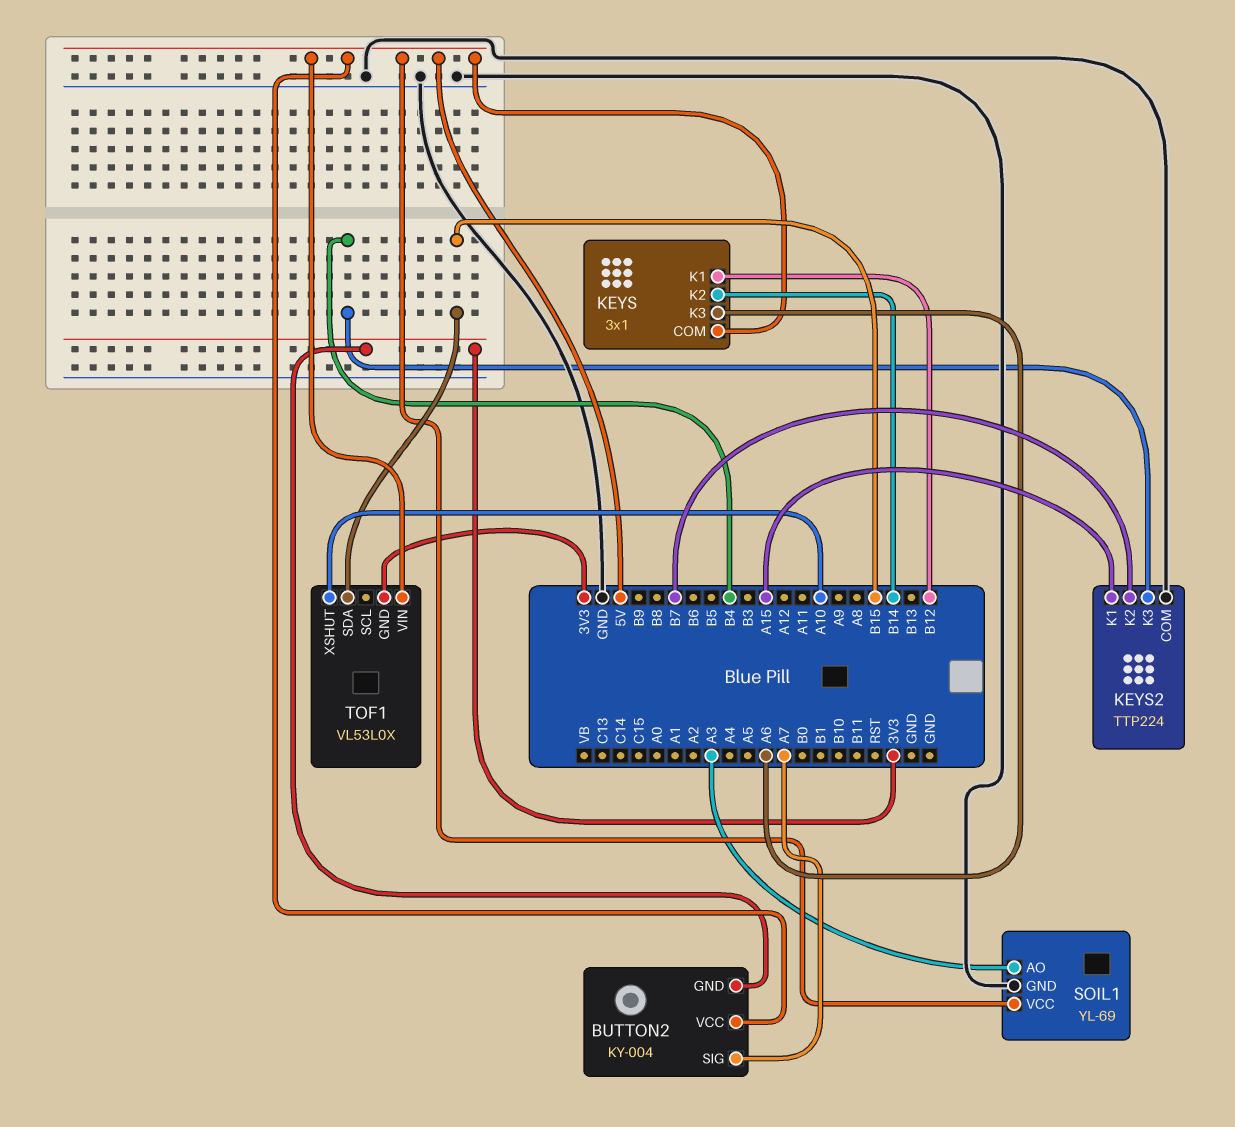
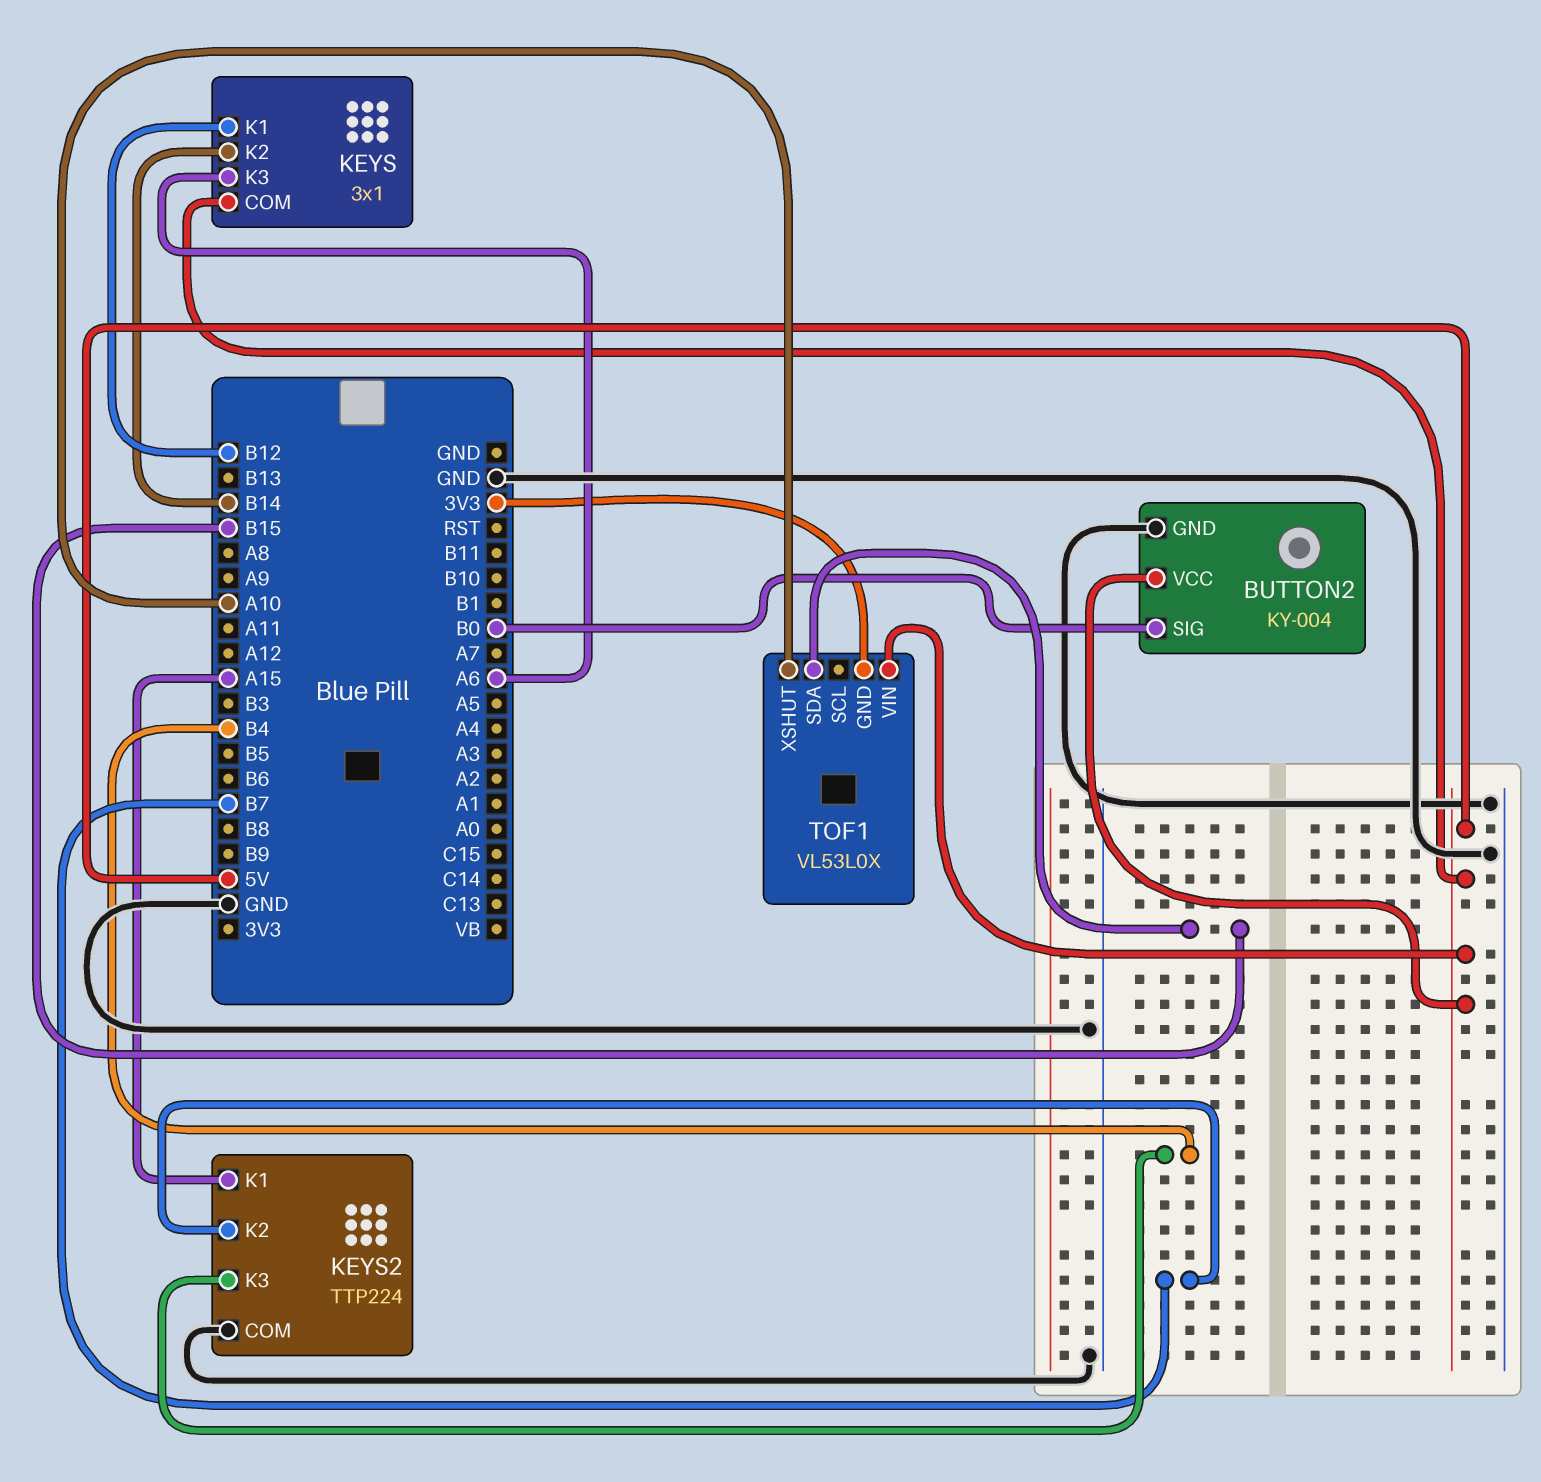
BUTTON2 pin GND: 3V3 -> GND
BUTTON2 pin SIG: A7 -> B0
SOIL1: YL-69 -> none
SOIL1 pin AO: A3 -> none
SOIL1 pin GND: GND -> none
SOIL1 pin VCC: 5V -> none

